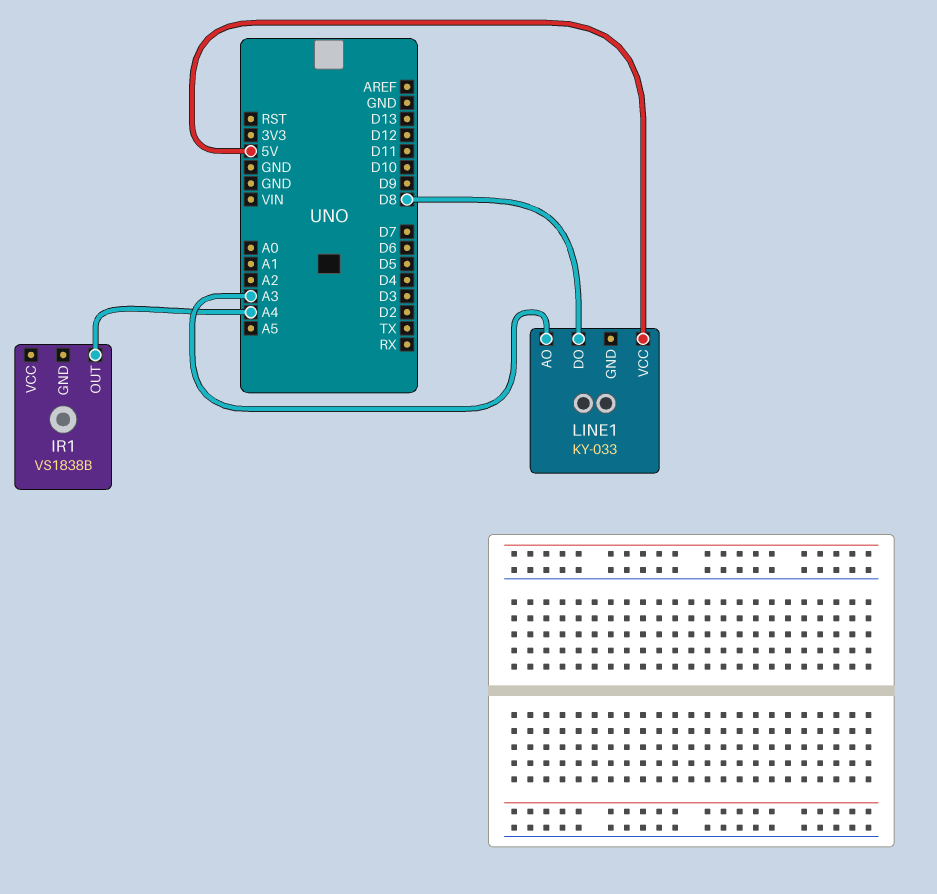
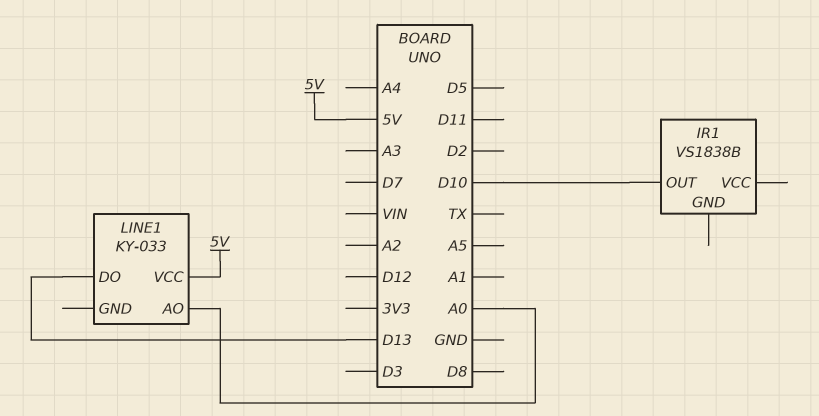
IR1 pin OUT: A4 -> D10
LINE1 pin AO: A3 -> A0
LINE1 pin DO: D8 -> D13

